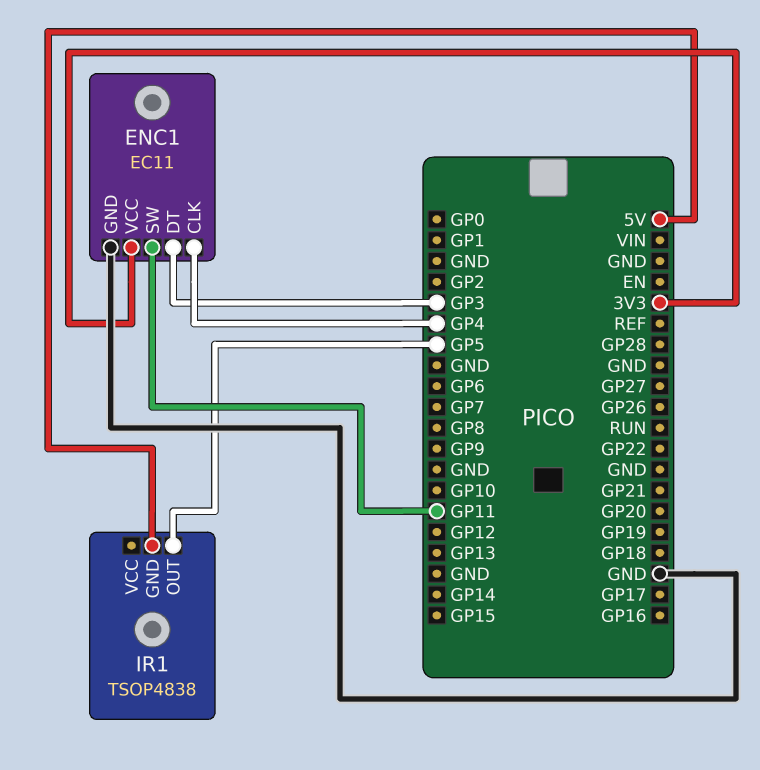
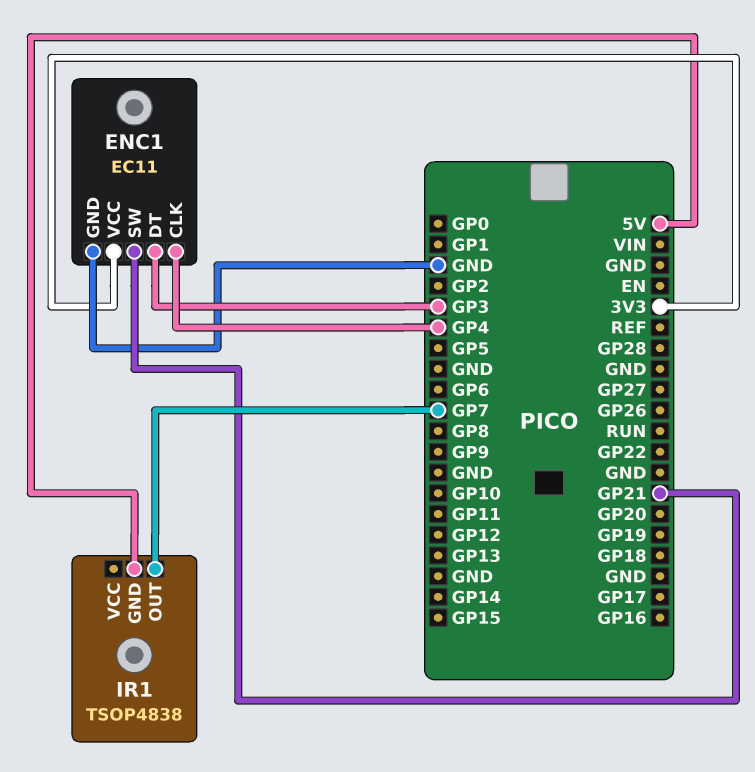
ENC1 pin SW: GP11 -> GP21
IR1 pin OUT: GP5 -> GP7

